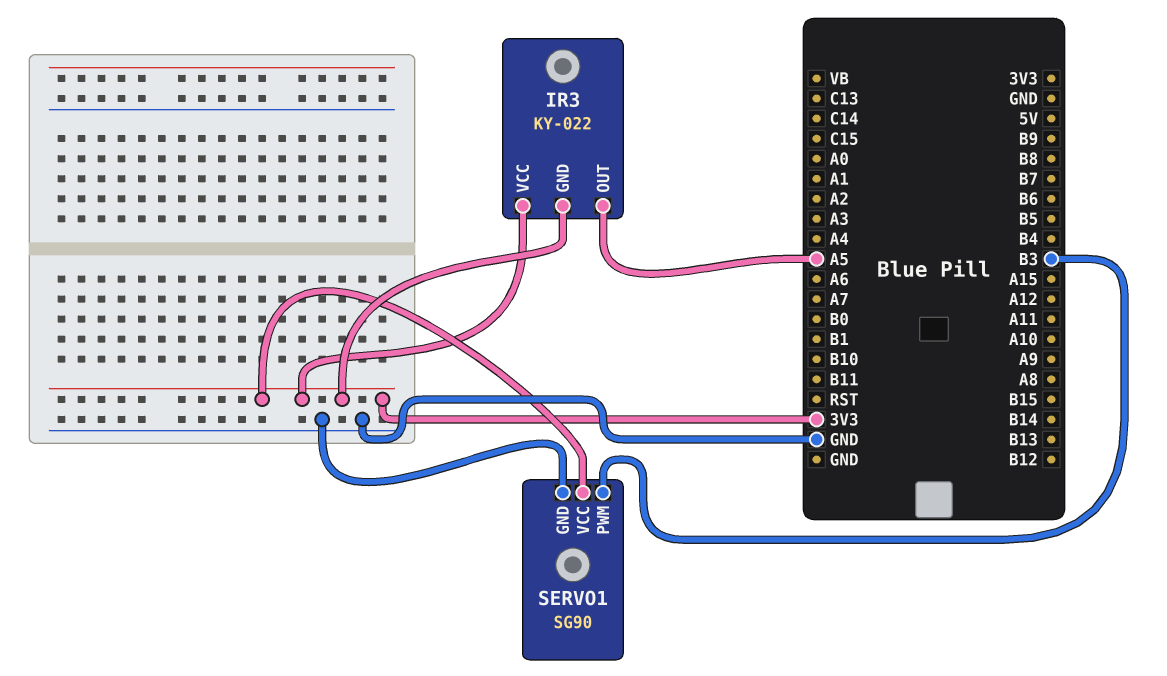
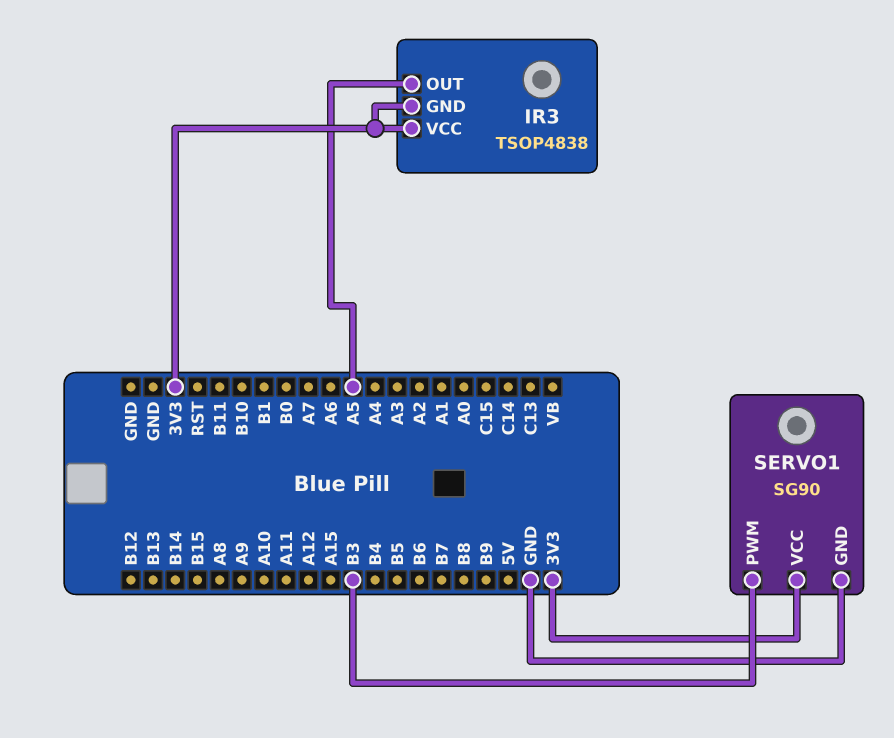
IR3: KY-022 -> TSOP4838

